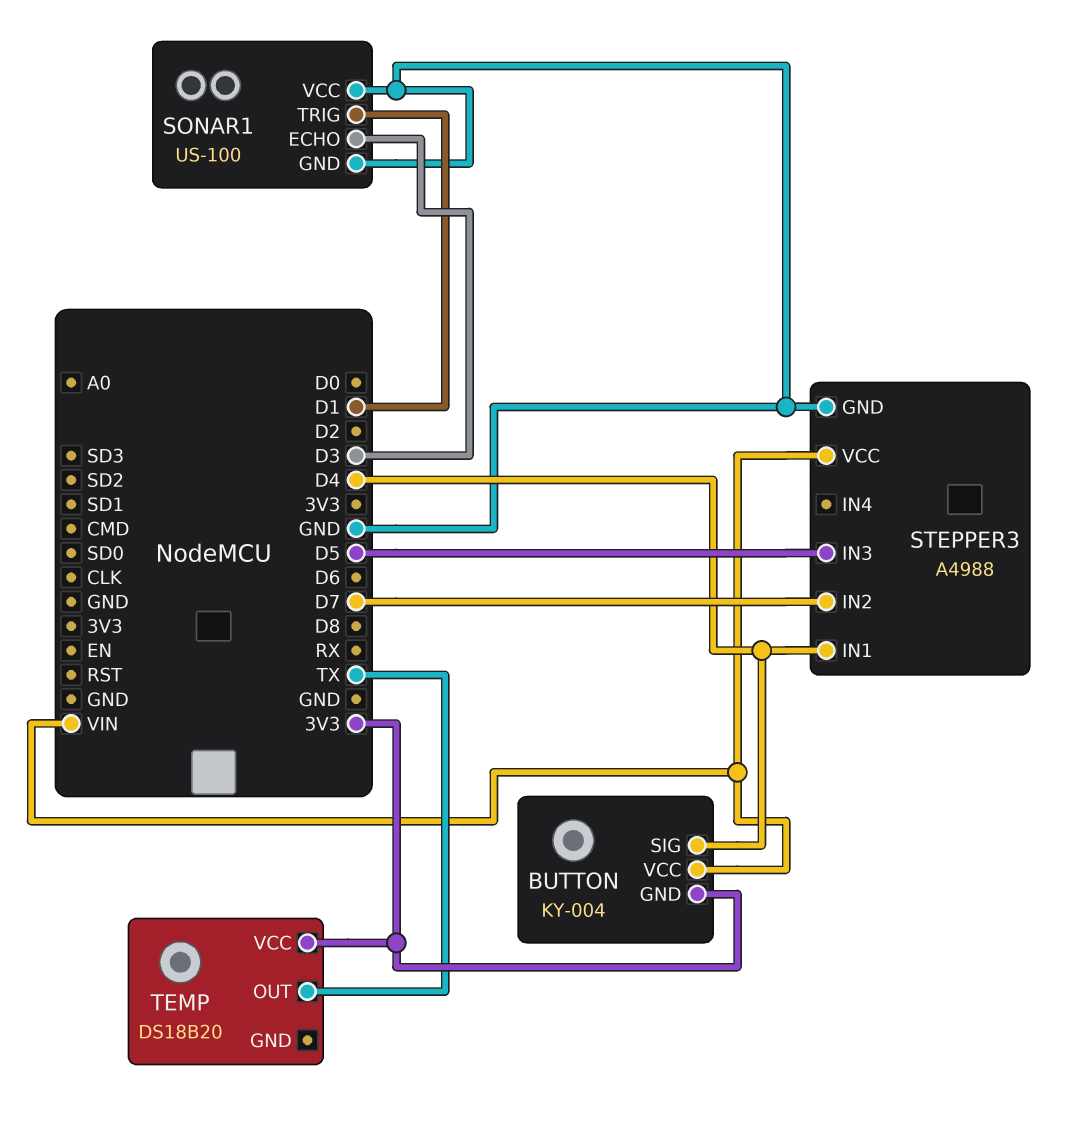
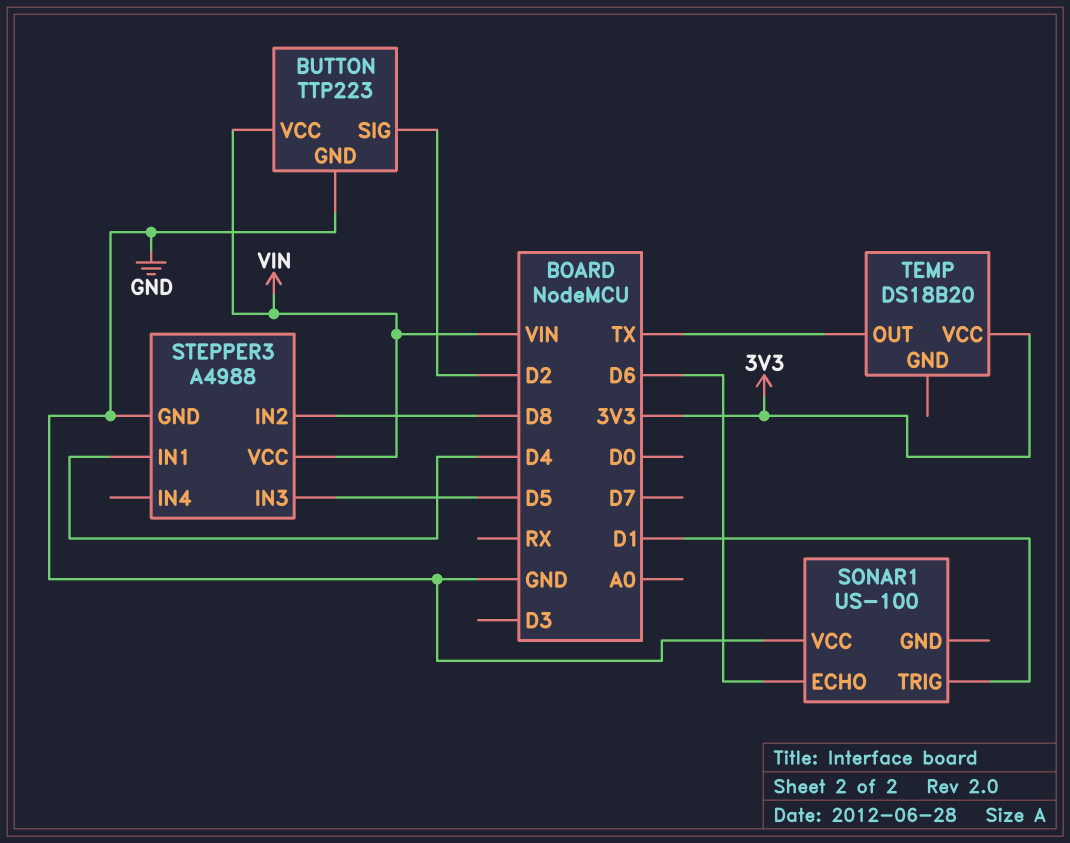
BUTTON: KY-004 -> TTP223
BUTTON pin GND: 3V3 -> GND
BUTTON pin SIG: D4 -> D2
SONAR1 pin ECHO: D3 -> D6
SONAR1 pin GND: GND -> none
STEPPER3 pin IN2: D7 -> D8

